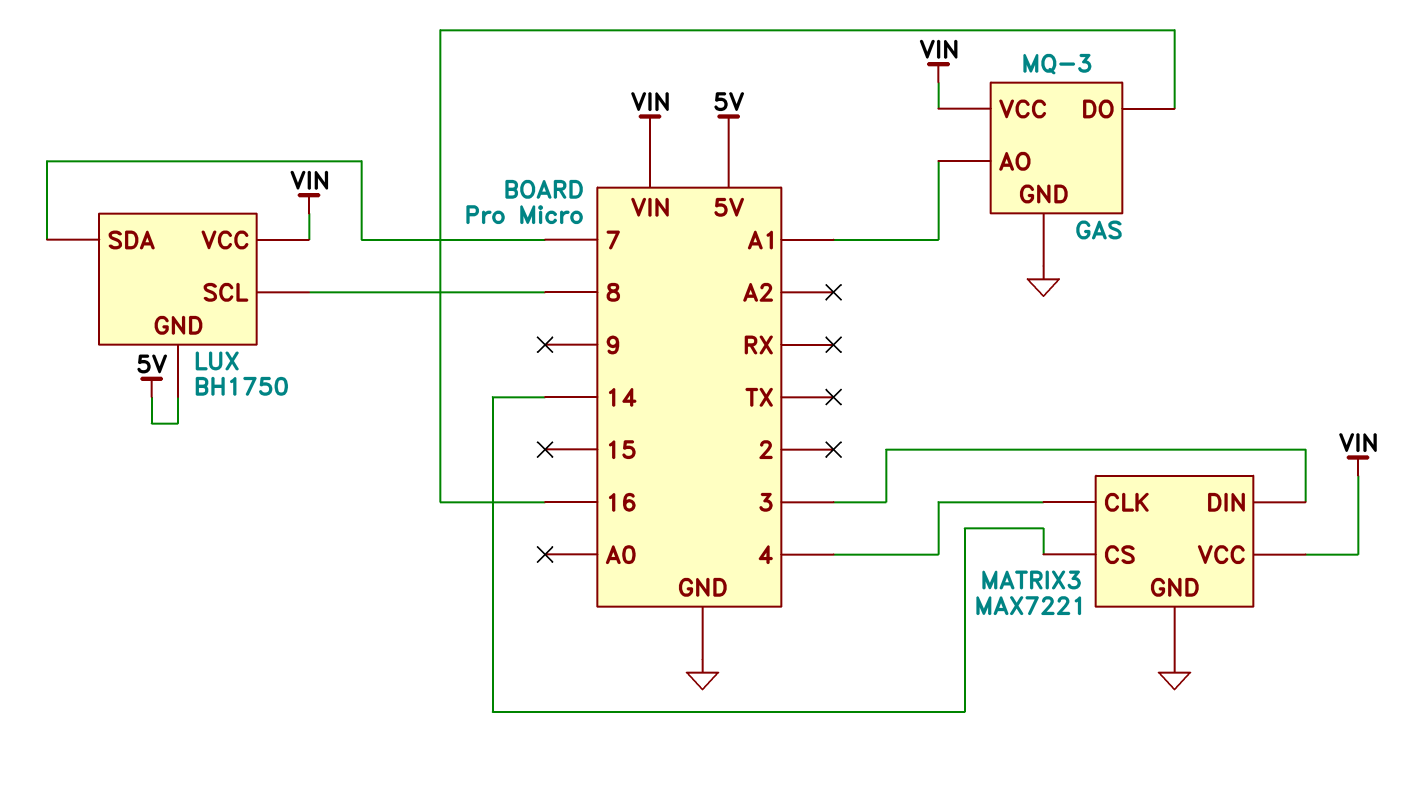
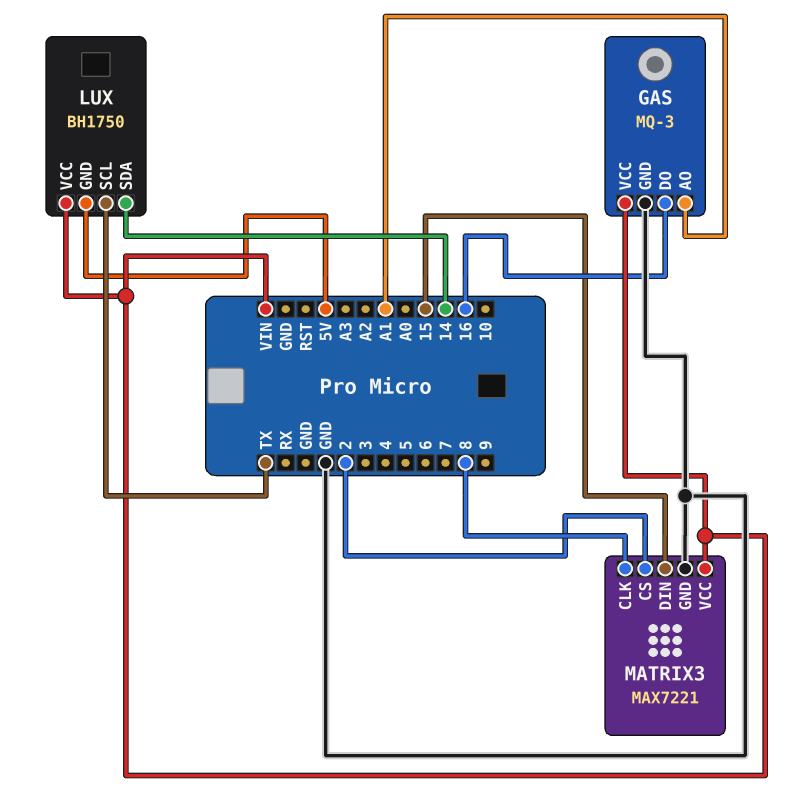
LUX pin SCL: 8 -> TX
LUX pin SDA: 7 -> 14
MATRIX3 pin CLK: 4 -> 8
MATRIX3 pin CS: 14 -> 2
MATRIX3 pin DIN: 3 -> 15

